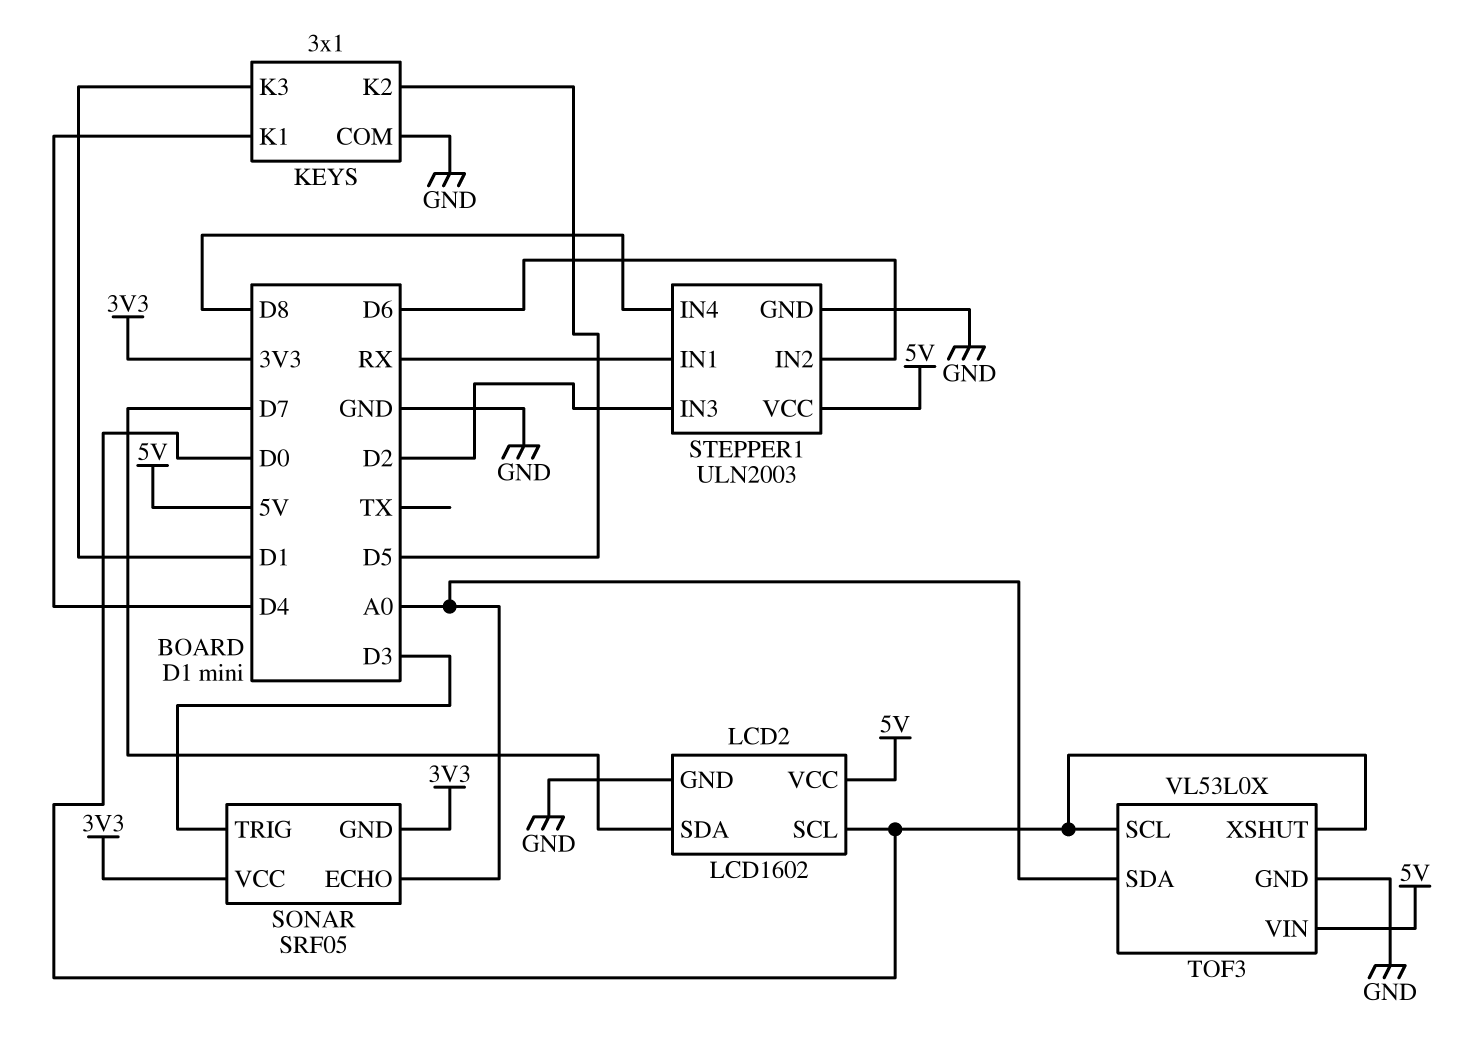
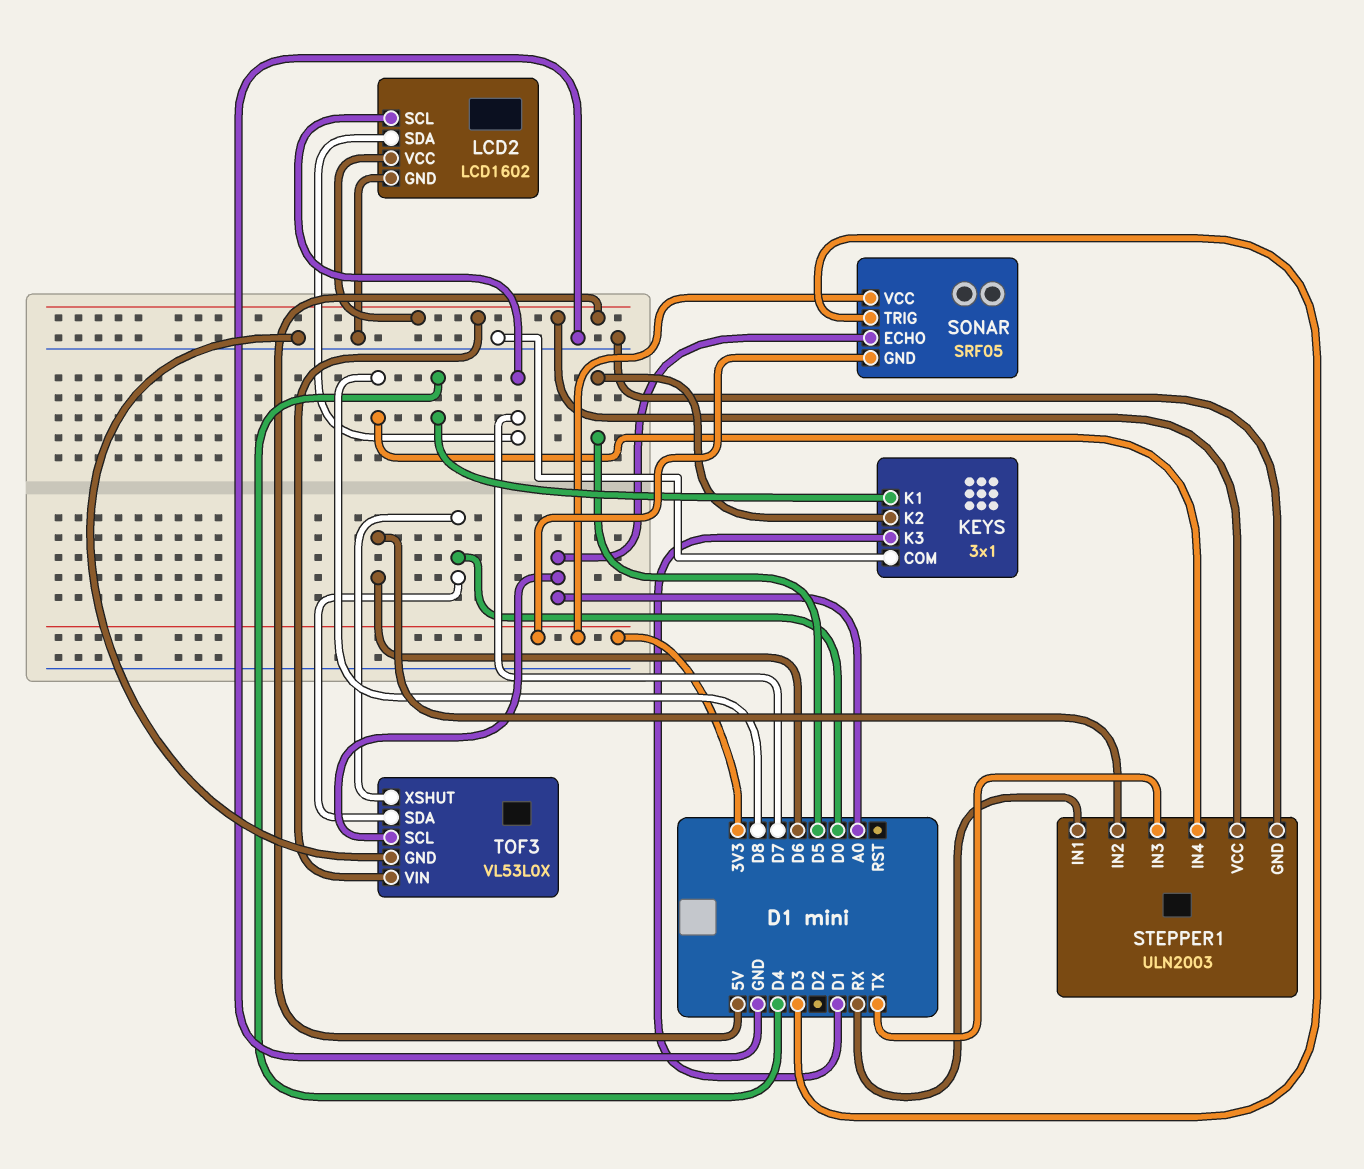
LCD2 pin SCL: D0 -> D7
STEPPER1 pin IN3: D2 -> TX
TOF3 pin SCL: D0 -> A0
TOF3 pin SDA: A0 -> D0

